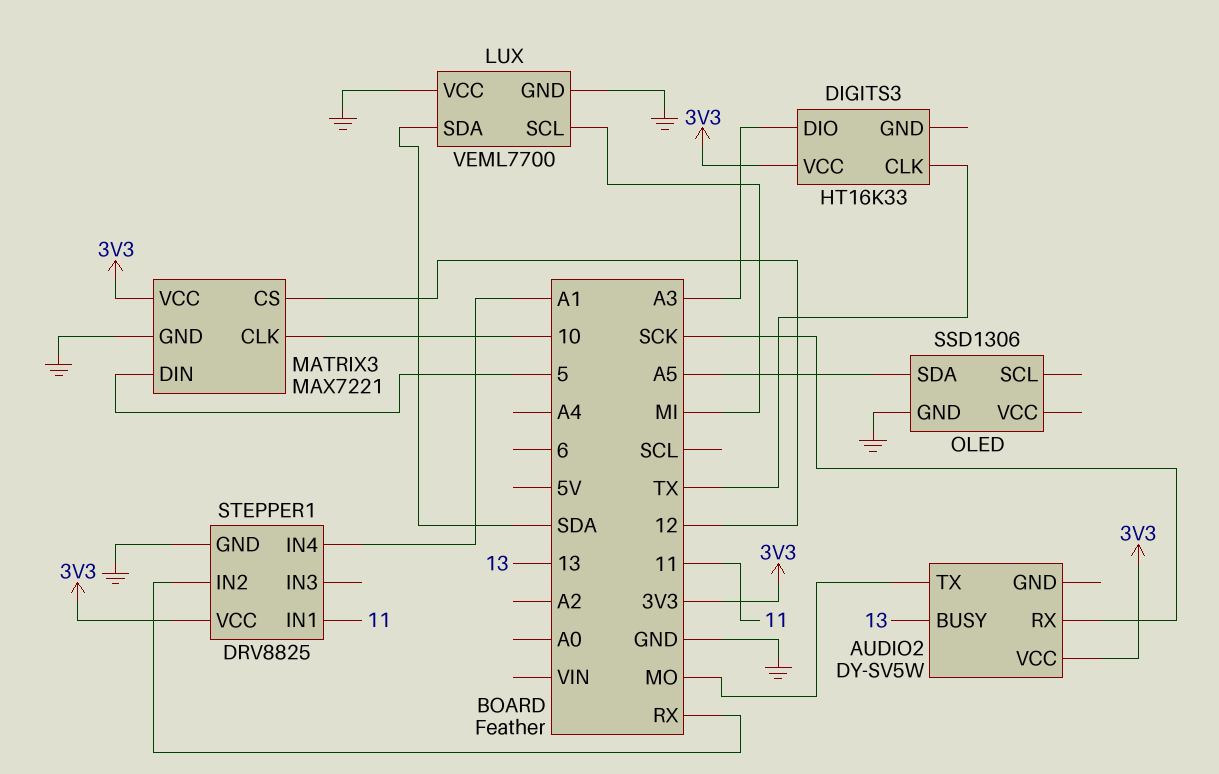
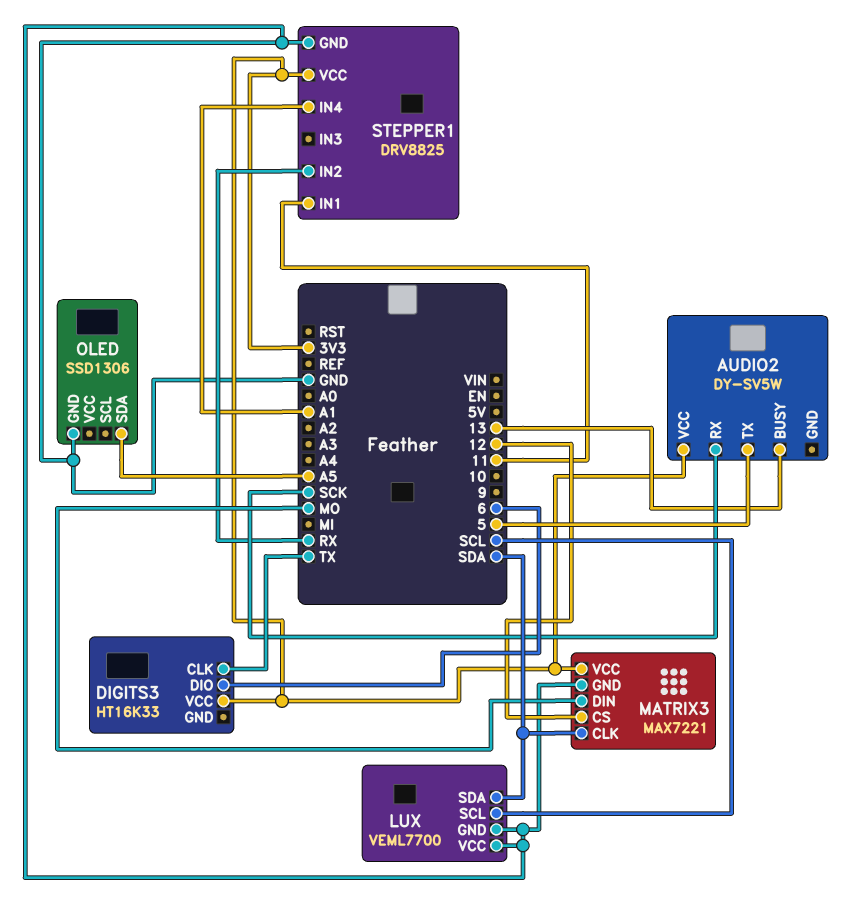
AUDIO2 pin TX: MO -> 5
DIGITS3 pin DIO: A3 -> 6
LUX pin SCL: MI -> SCL
MATRIX3 pin CLK: 10 -> SDA
MATRIX3 pin DIN: 5 -> MO

